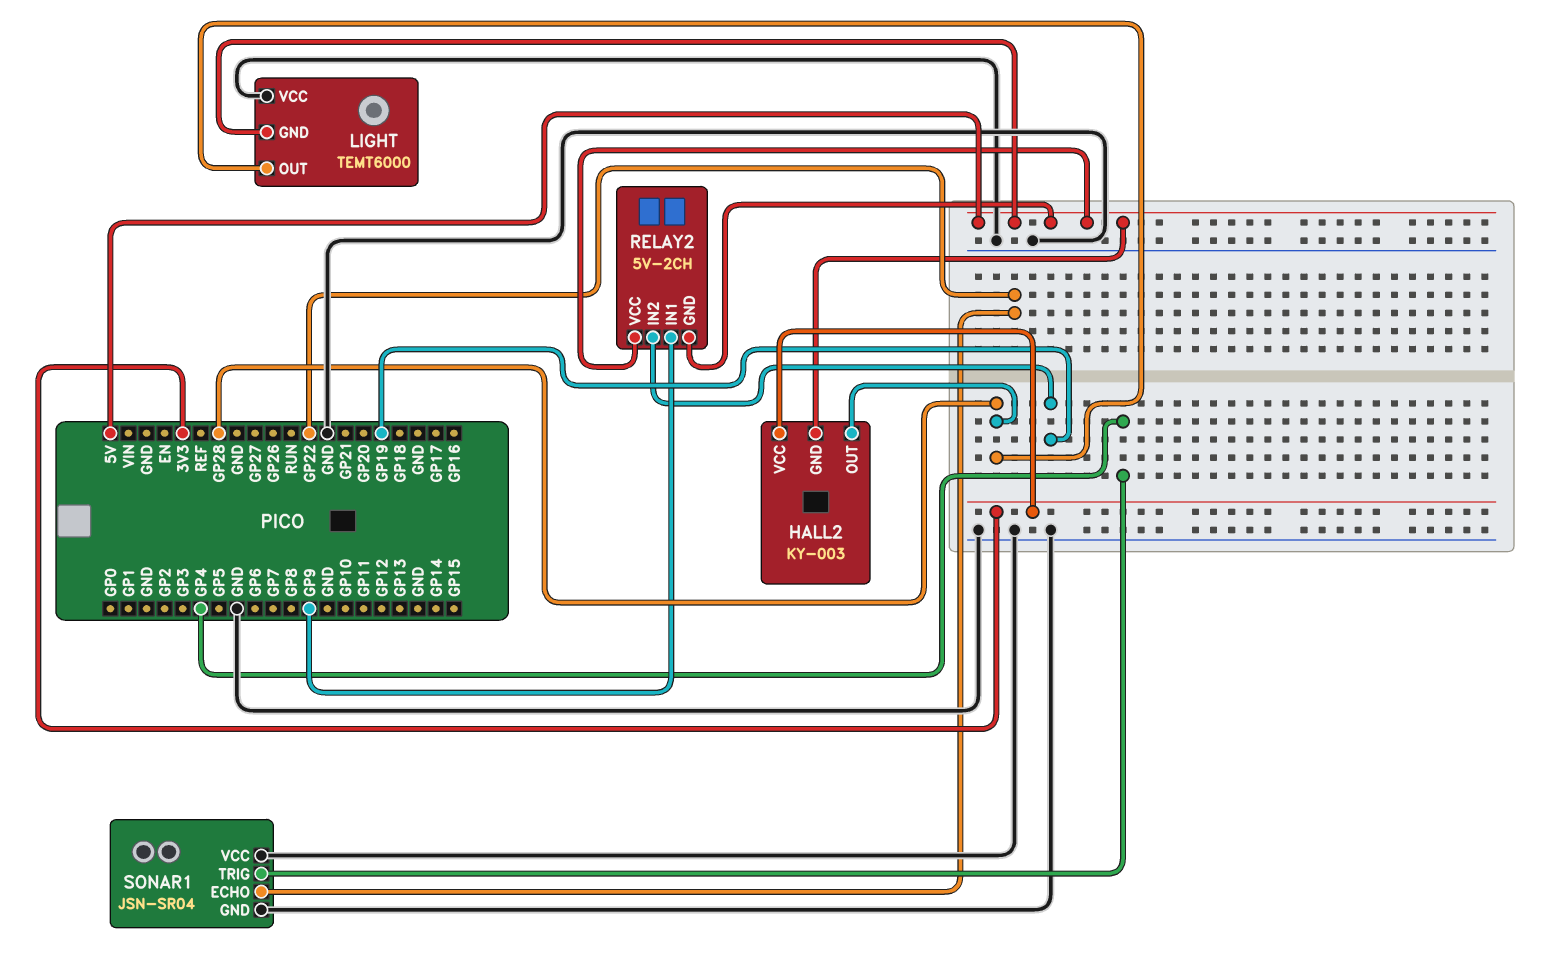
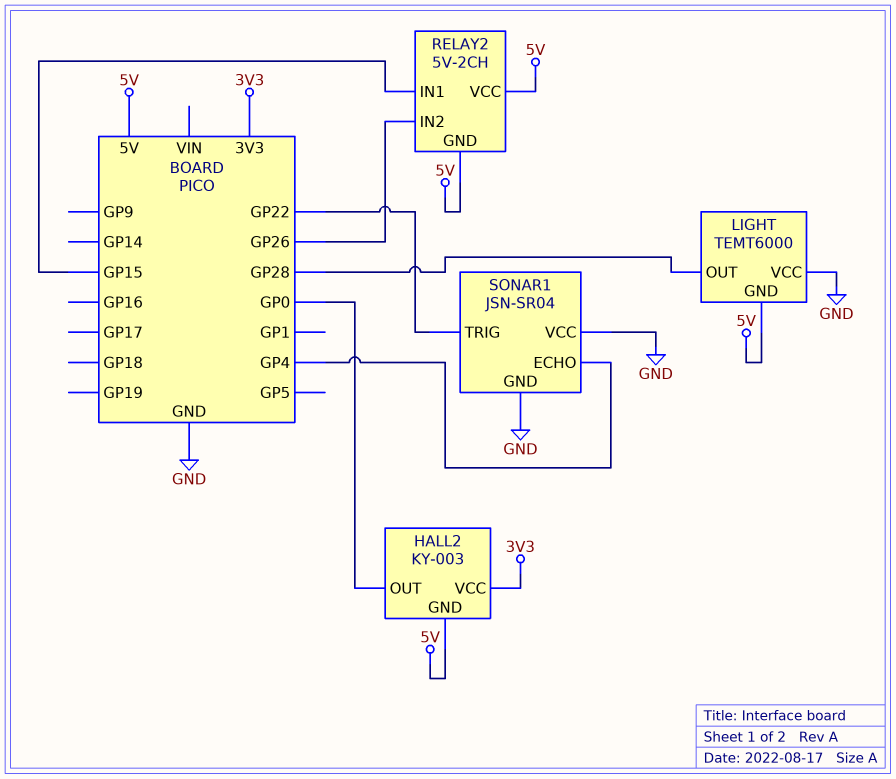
HALL2 pin OUT: GP28 -> GP0
RELAY2 pin IN1: GP9 -> GP15
RELAY2 pin IN2: GP19 -> GP26
SONAR1 pin ECHO: GP22 -> GP4
SONAR1 pin TRIG: GP4 -> GP22

